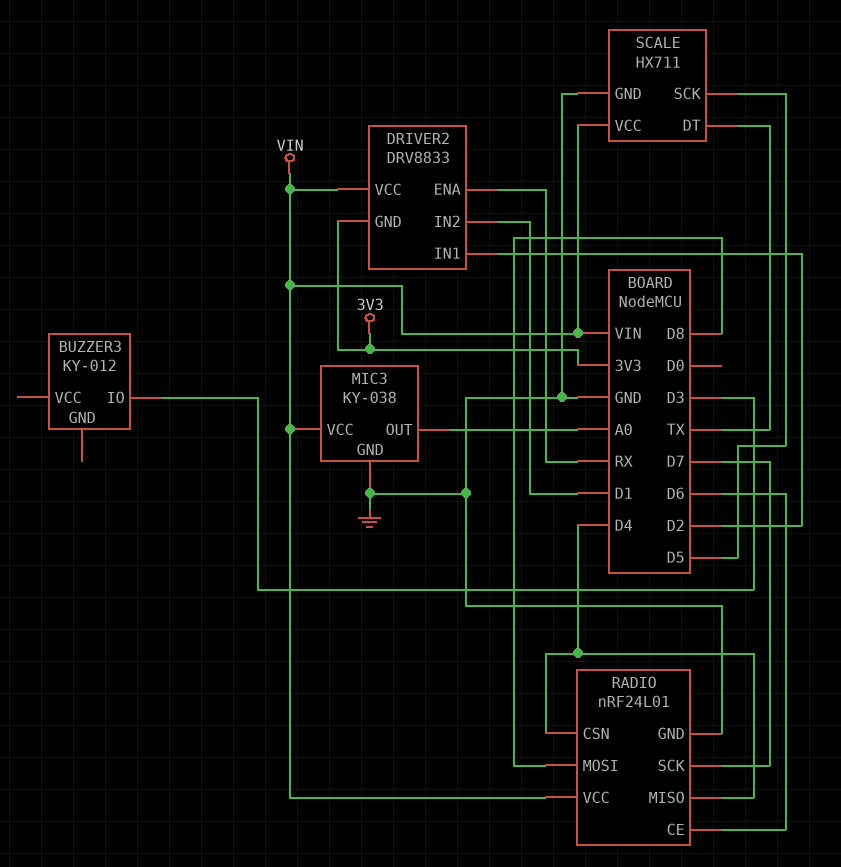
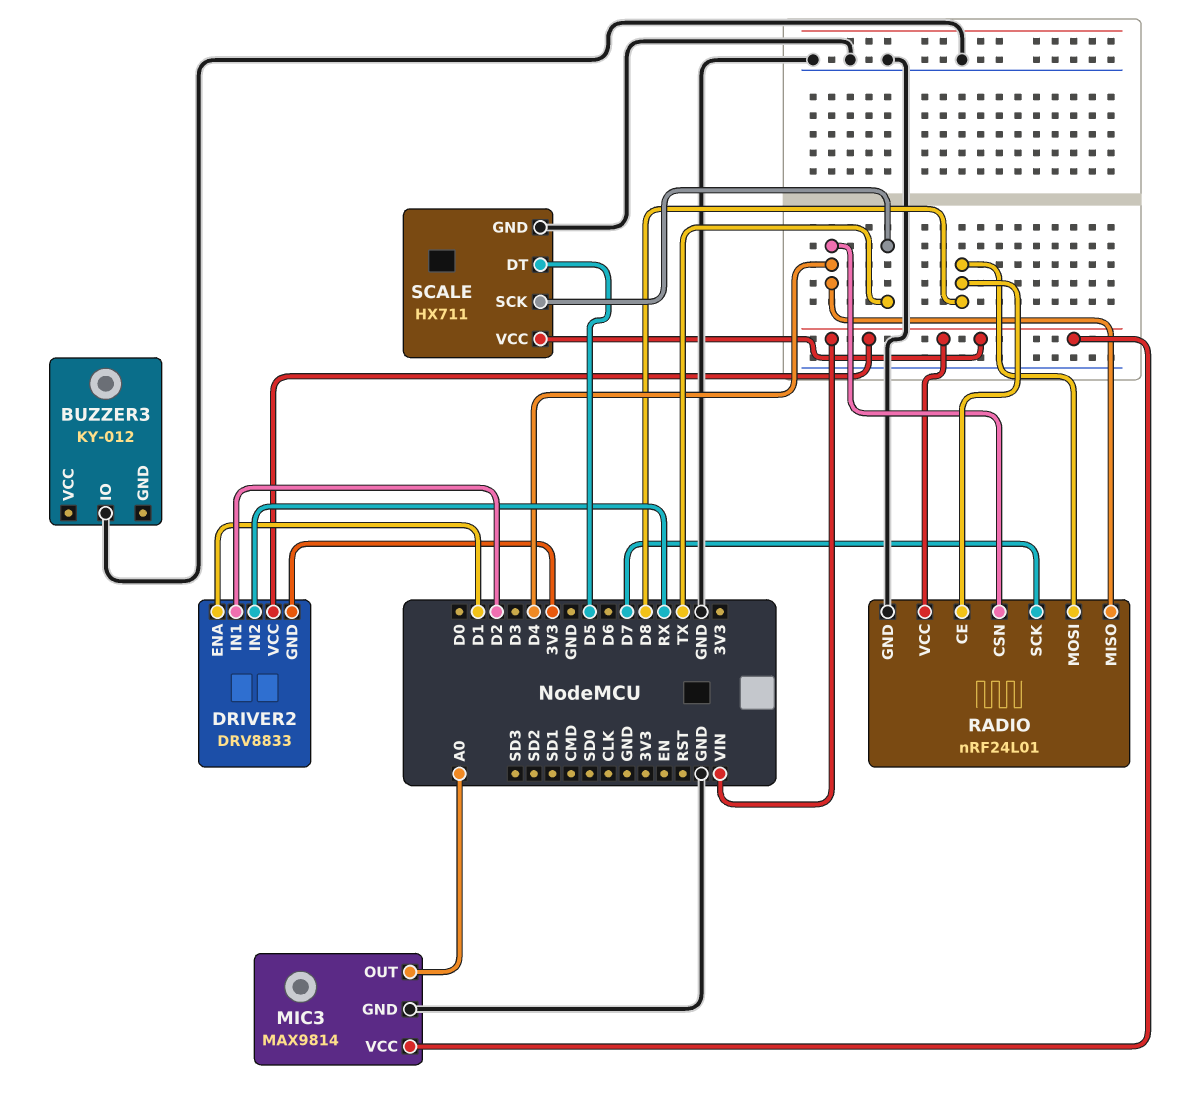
BUZZER3 pin IO: D3 -> GND
DRIVER2 pin ENA: RX -> D1
DRIVER2 pin IN2: D1 -> RX
MIC3: KY-038 -> MAX9814
RADIO pin CE: D6 -> D8
SCALE pin DT: TX -> D5
SCALE pin SCK: D5 -> TX

